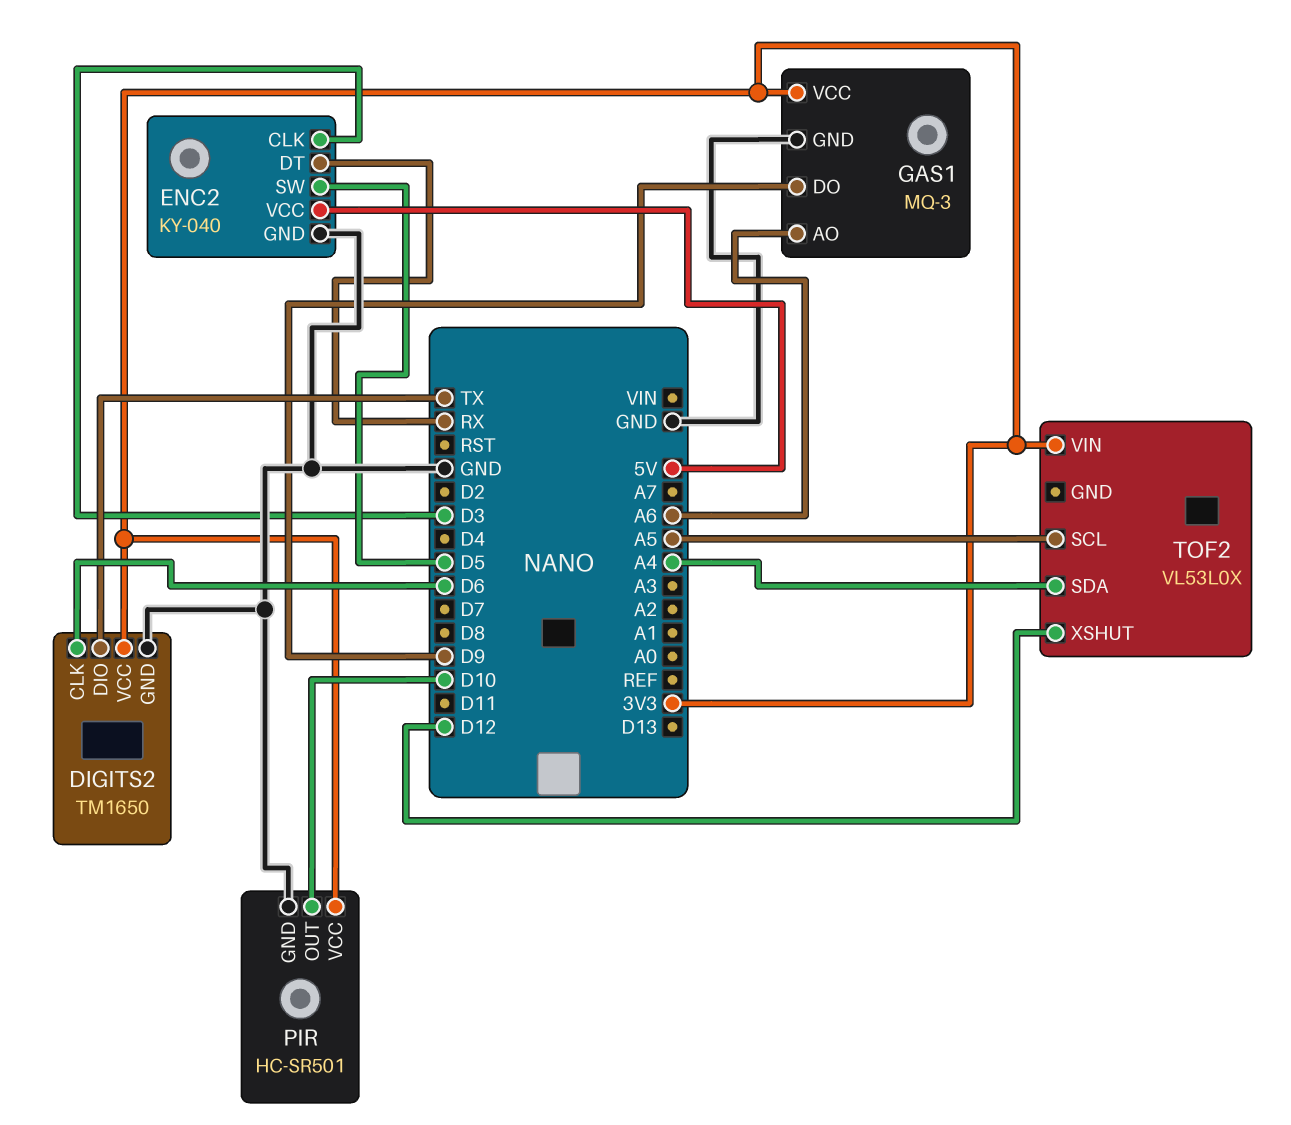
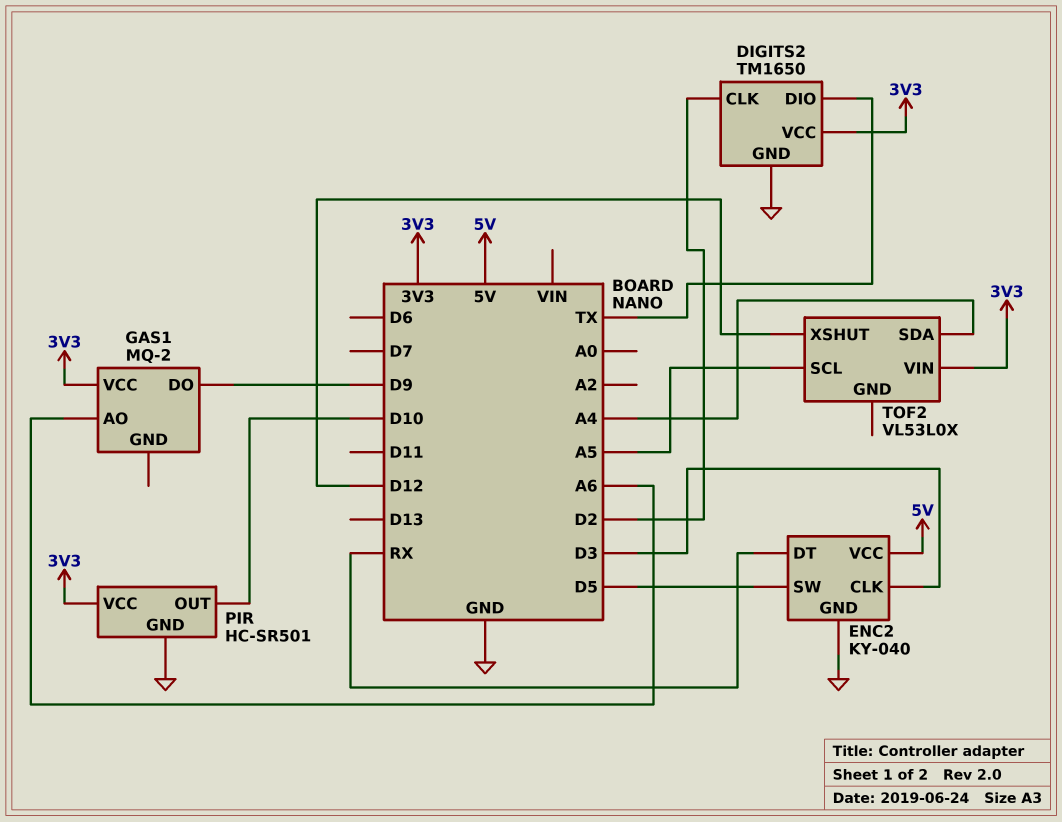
DIGITS2 pin CLK: D6 -> D2
GAS1: MQ-3 -> MQ-2
GAS1 pin GND: GND -> none

